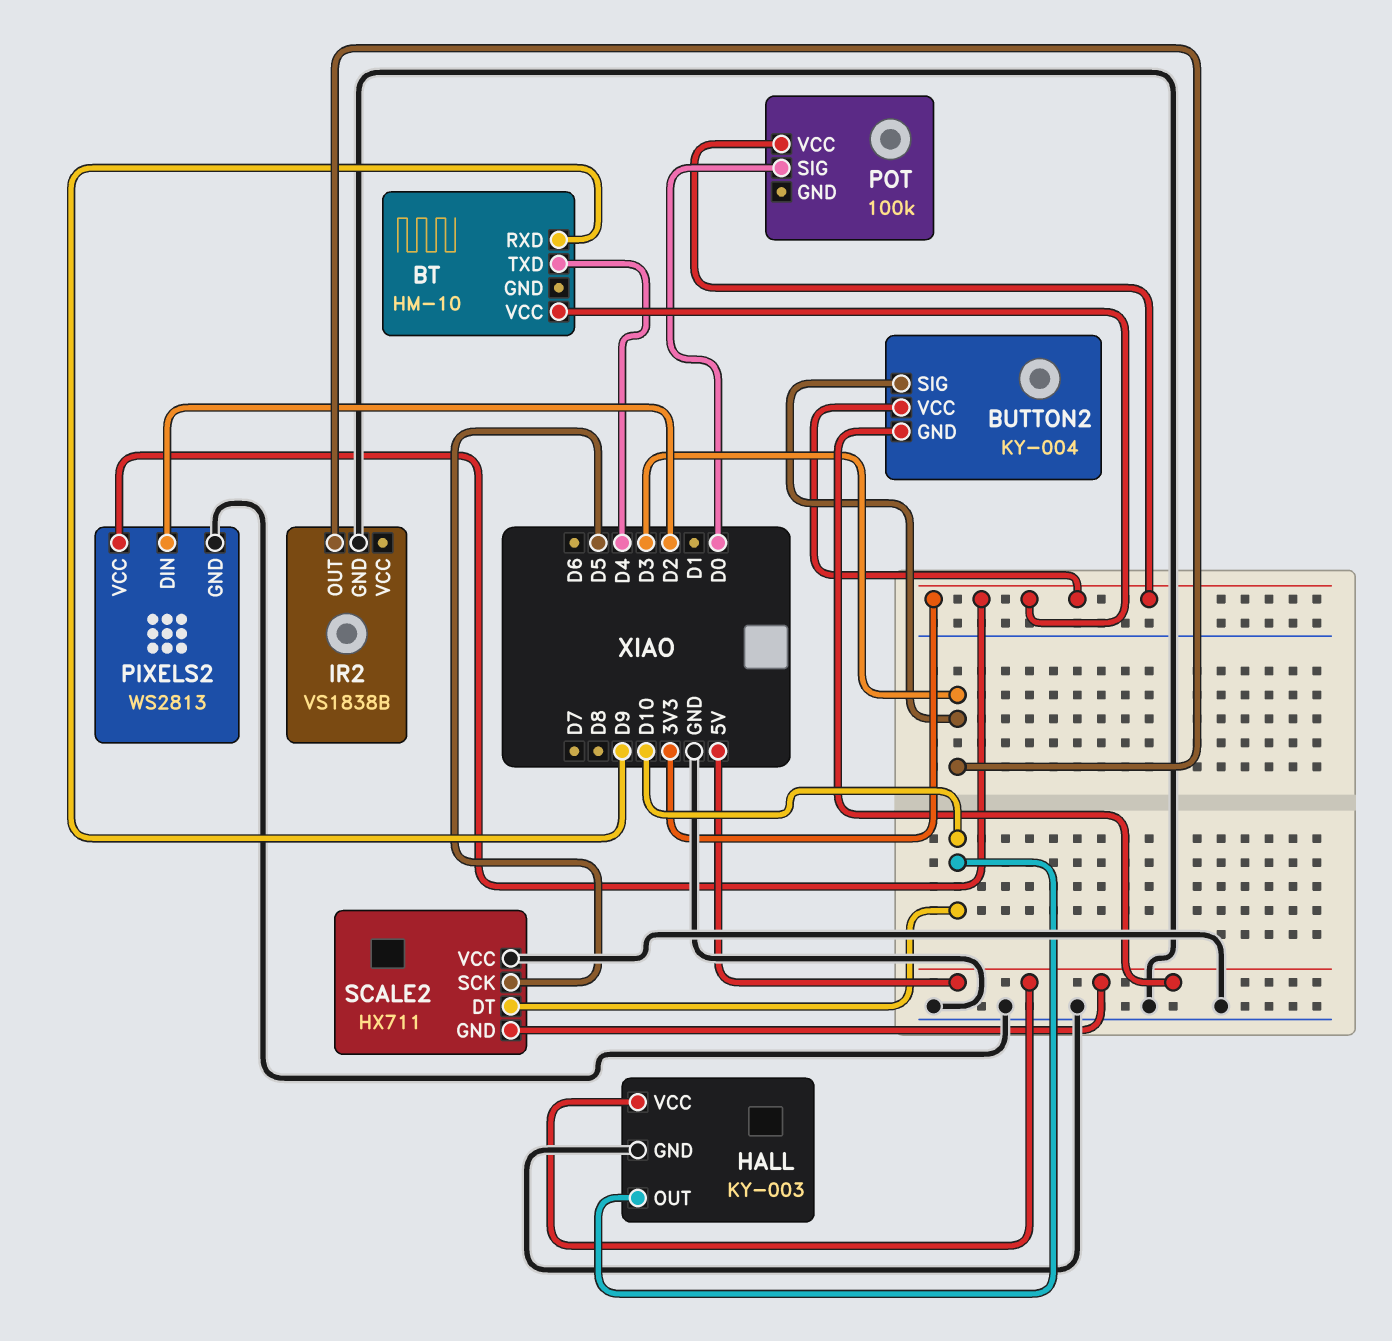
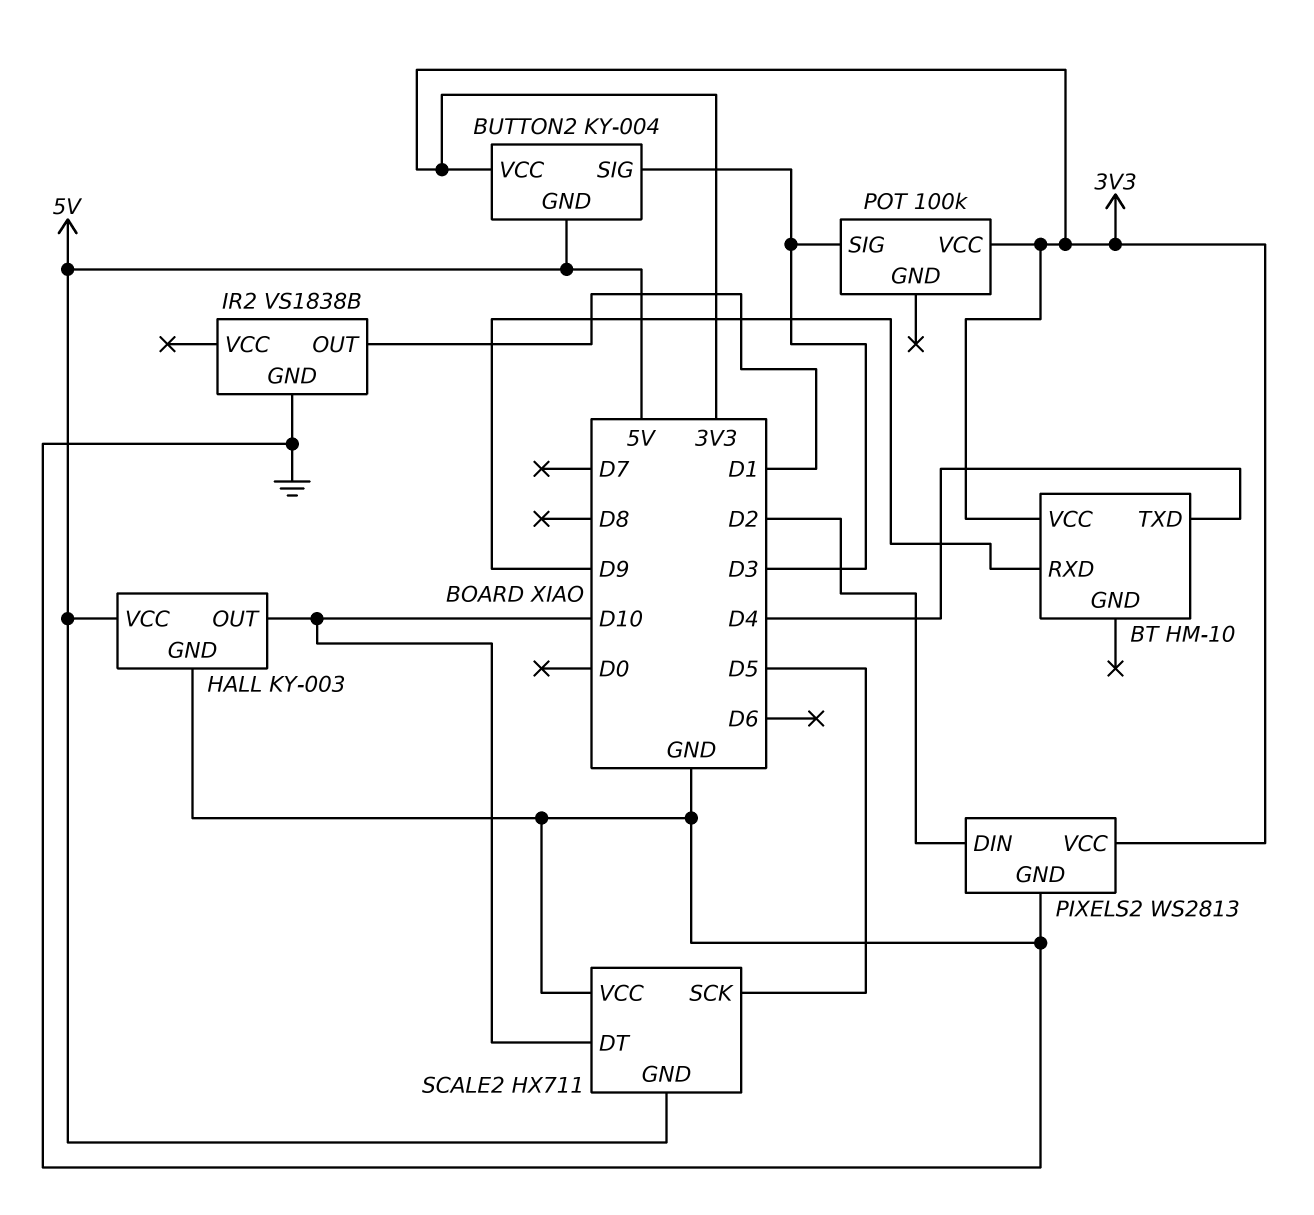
IR2 pin OUT: D3 -> D1
POT pin SIG: D0 -> D3

